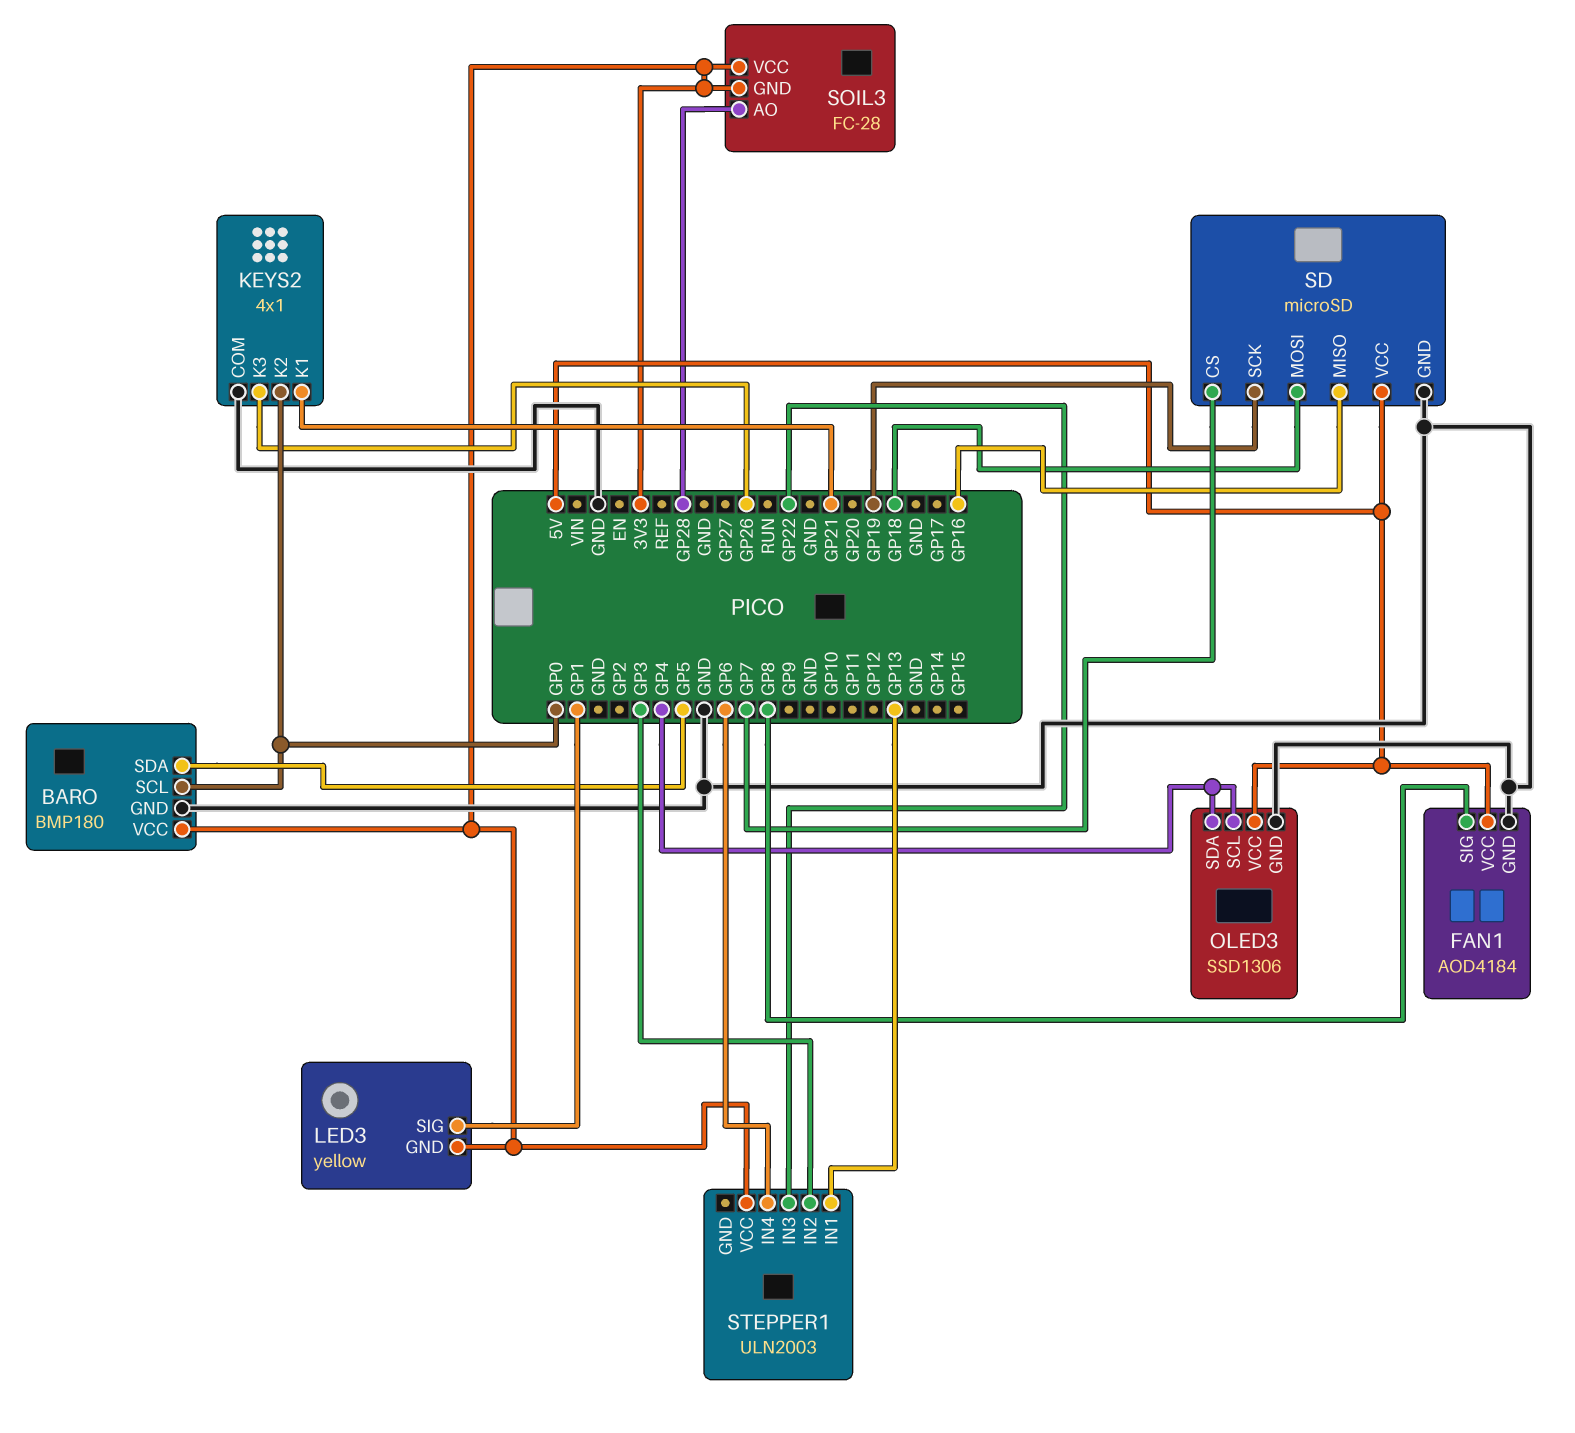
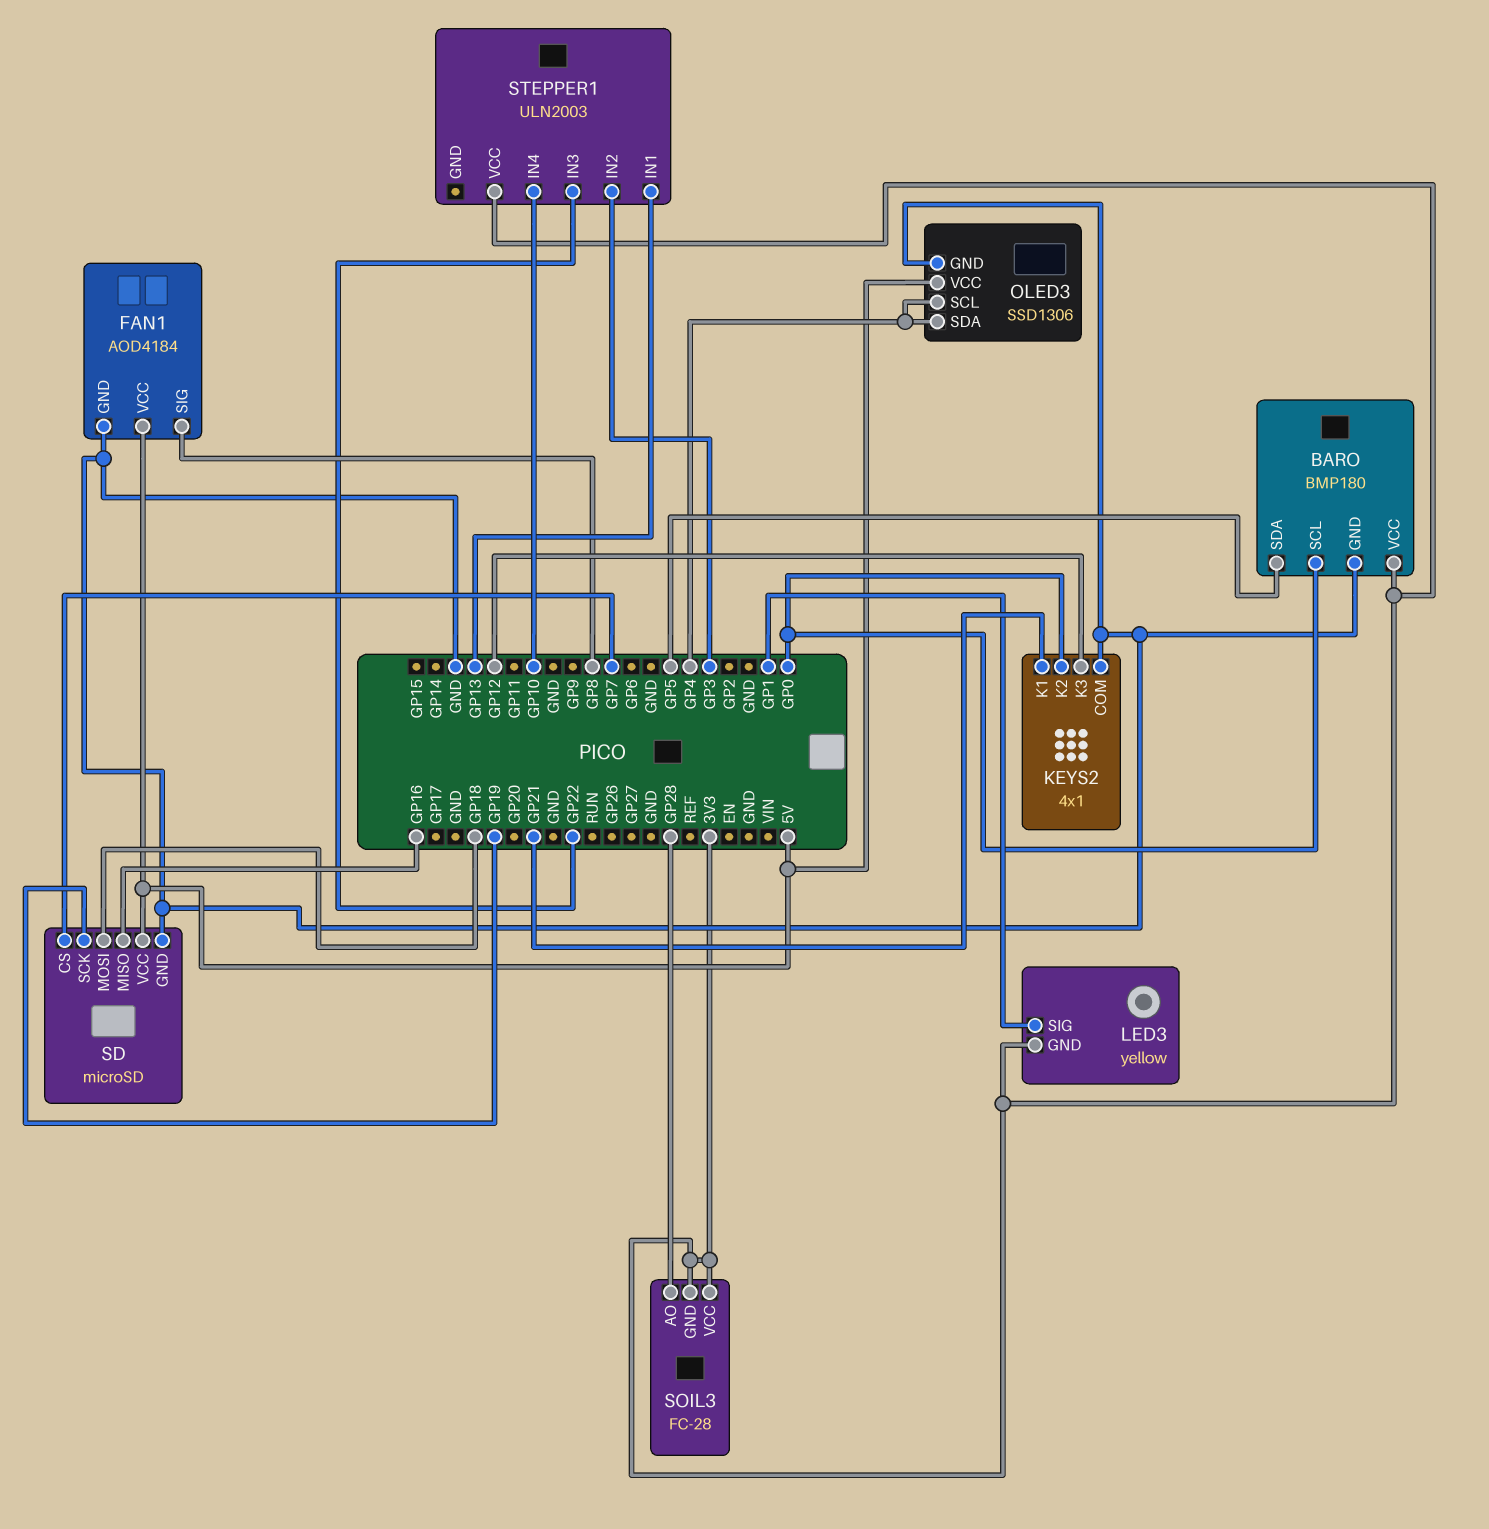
KEYS2 pin K3: GP26 -> GP12
STEPPER1 pin IN4: GP6 -> GP10

